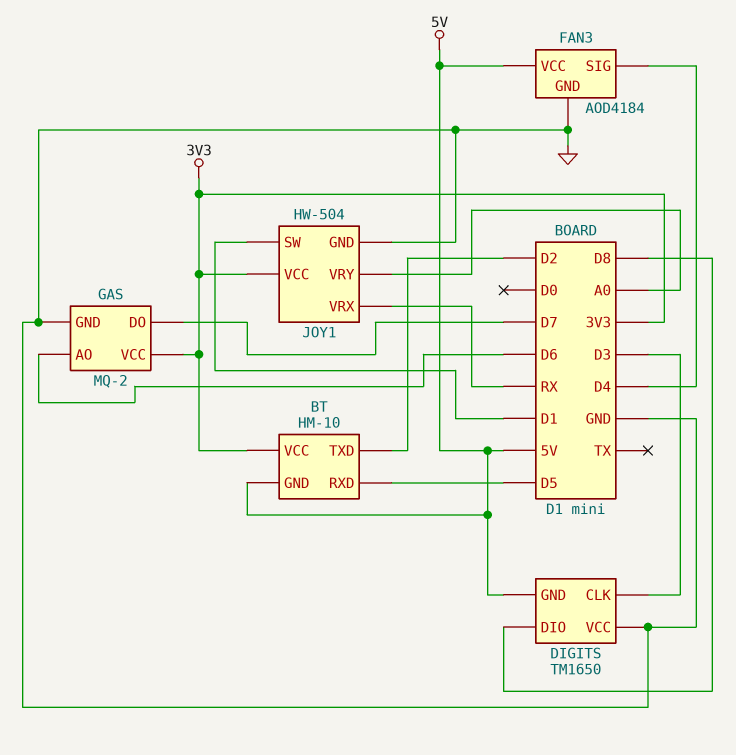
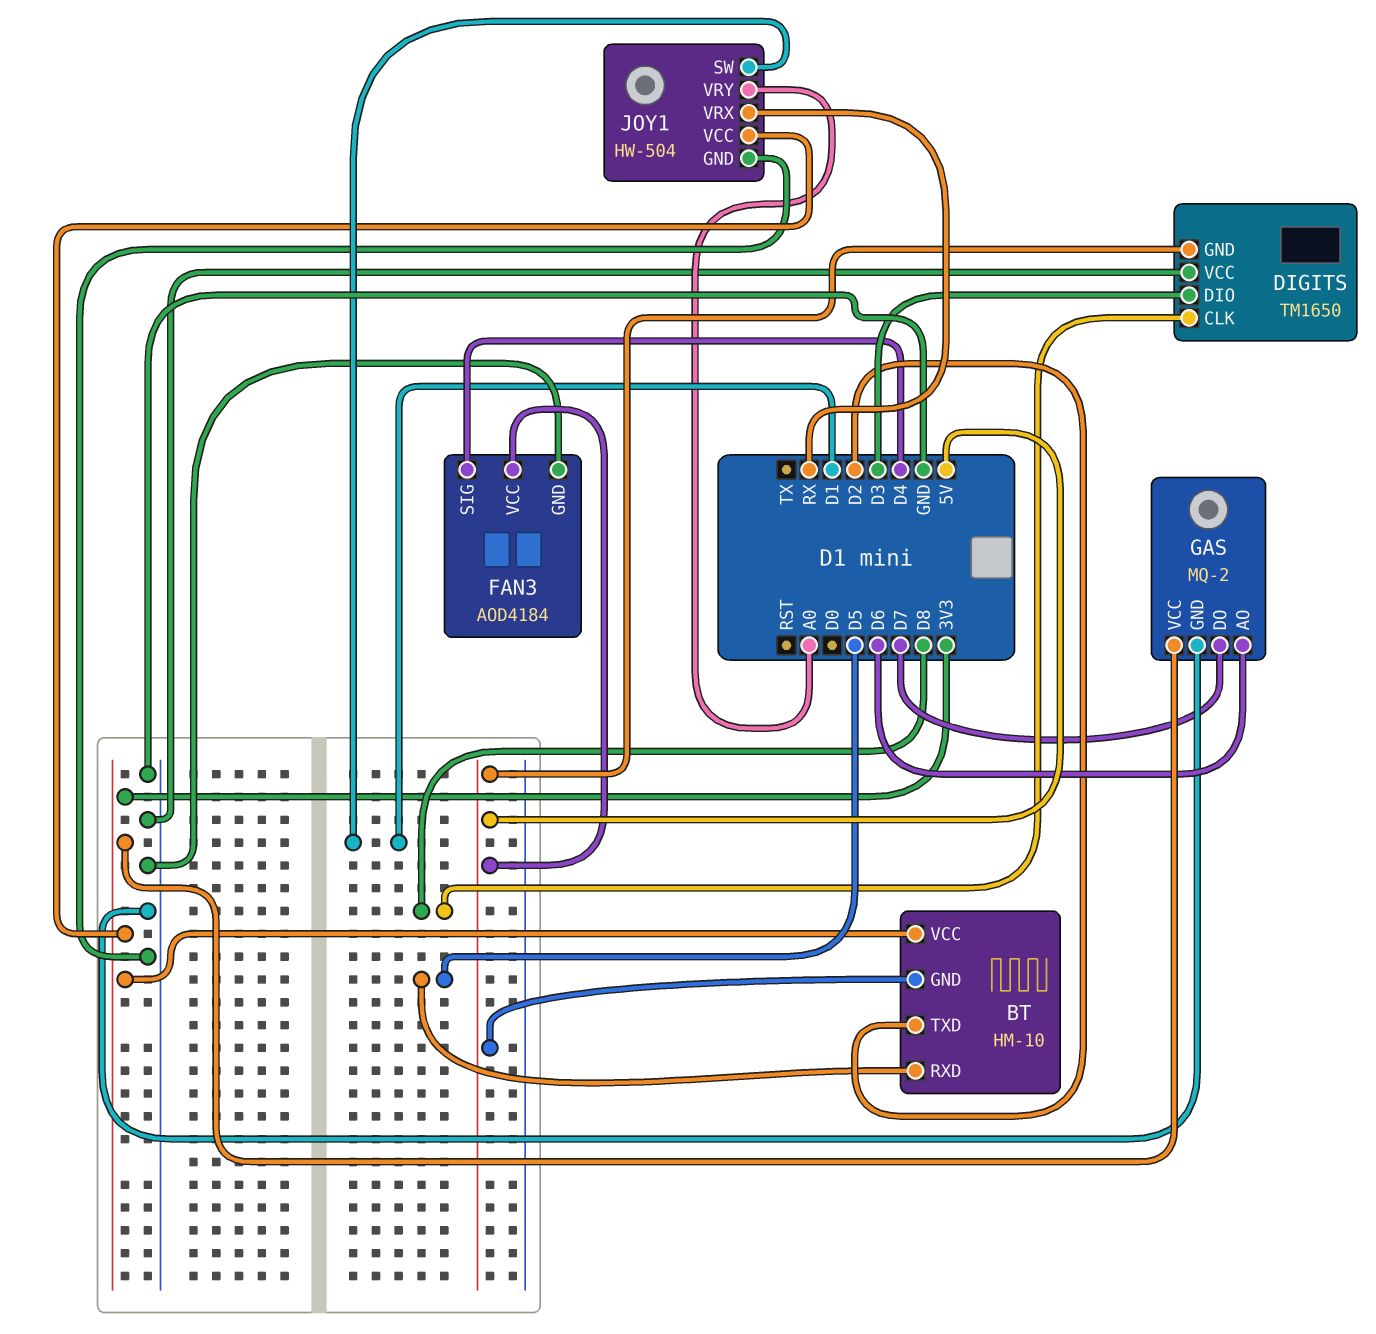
DIGITS pin CLK: D3 -> D8
DIGITS pin DIO: D8 -> D3

